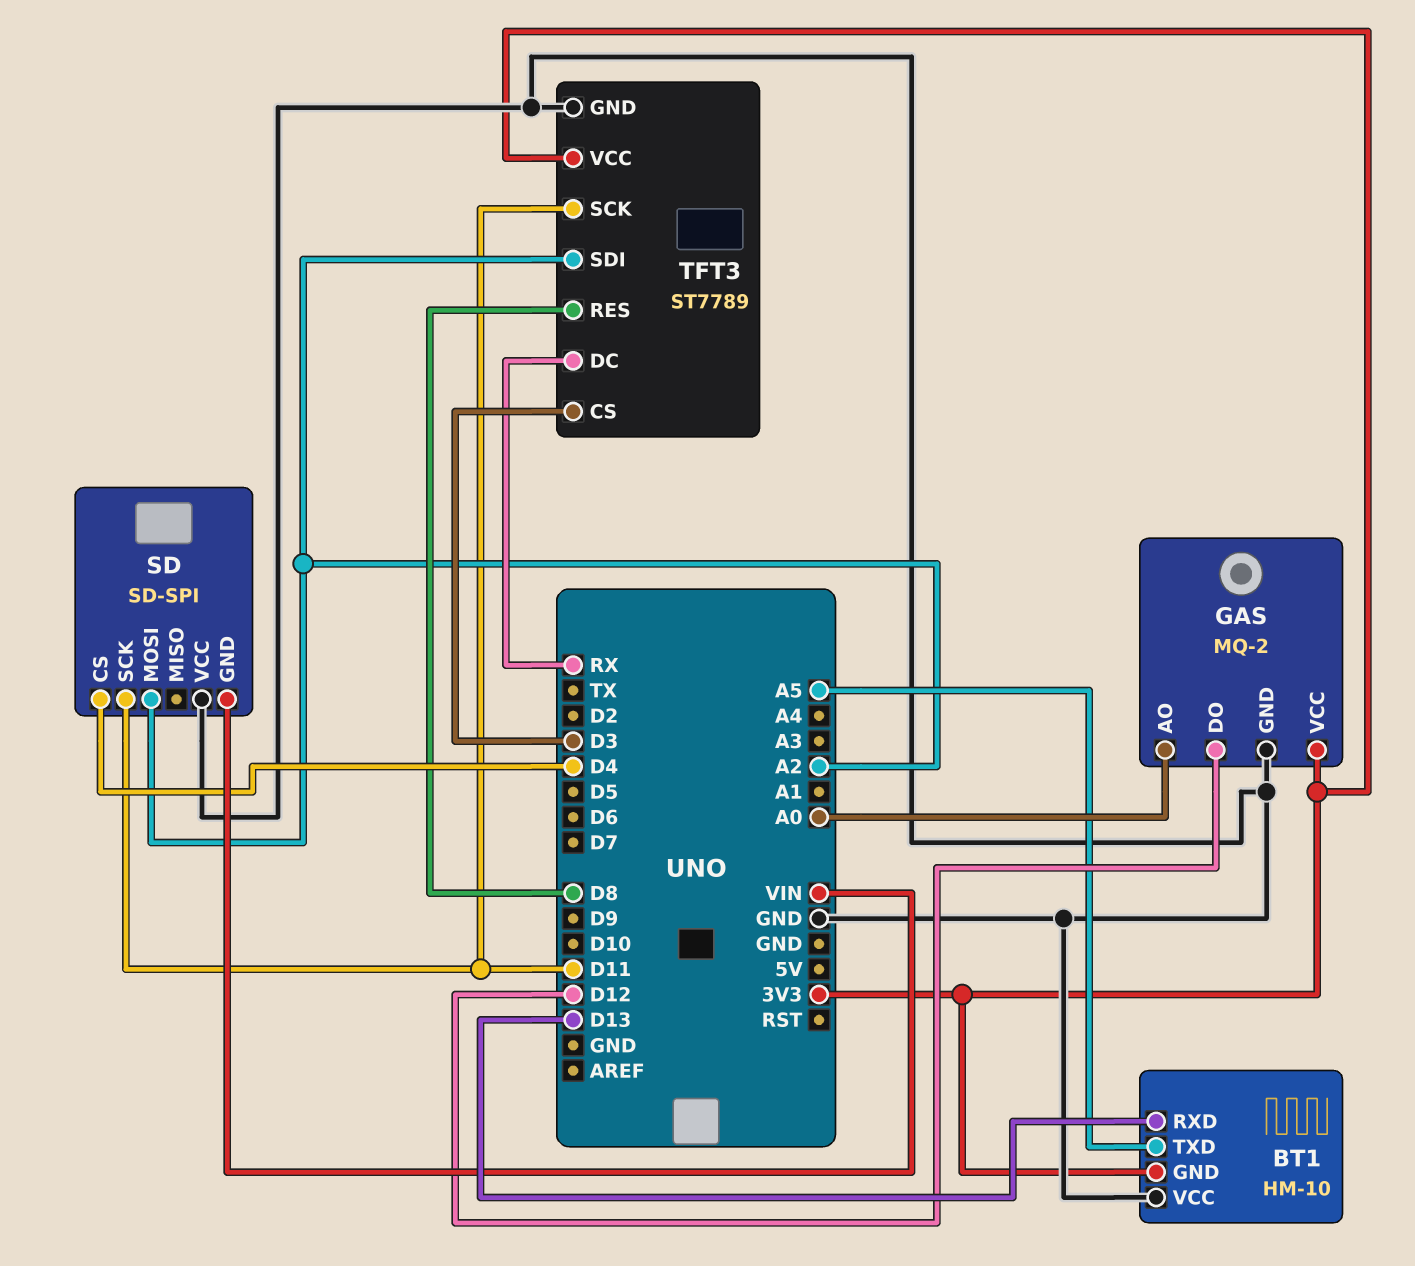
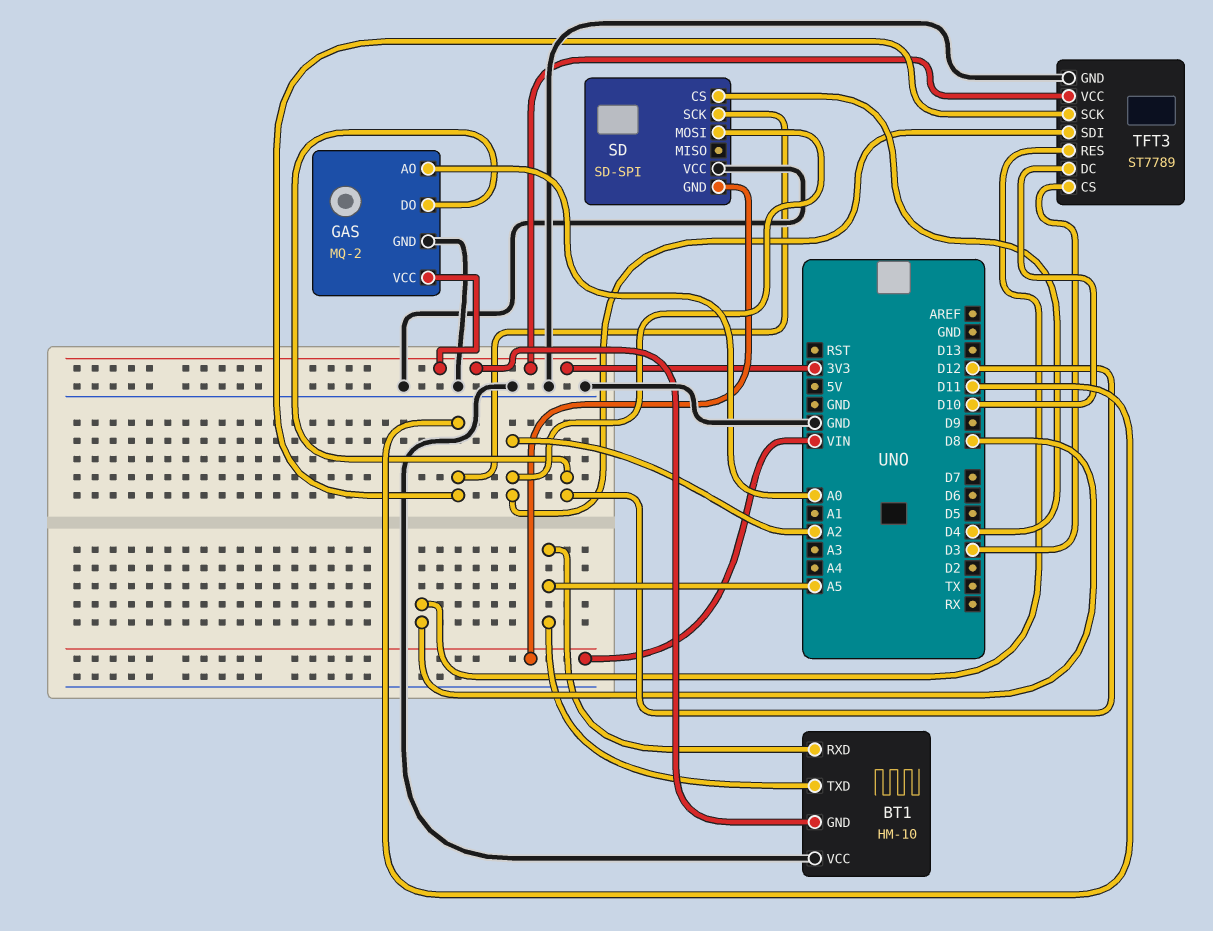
BT1 pin RXD: D13 -> A5
TFT3 pin DC: RX -> D10

